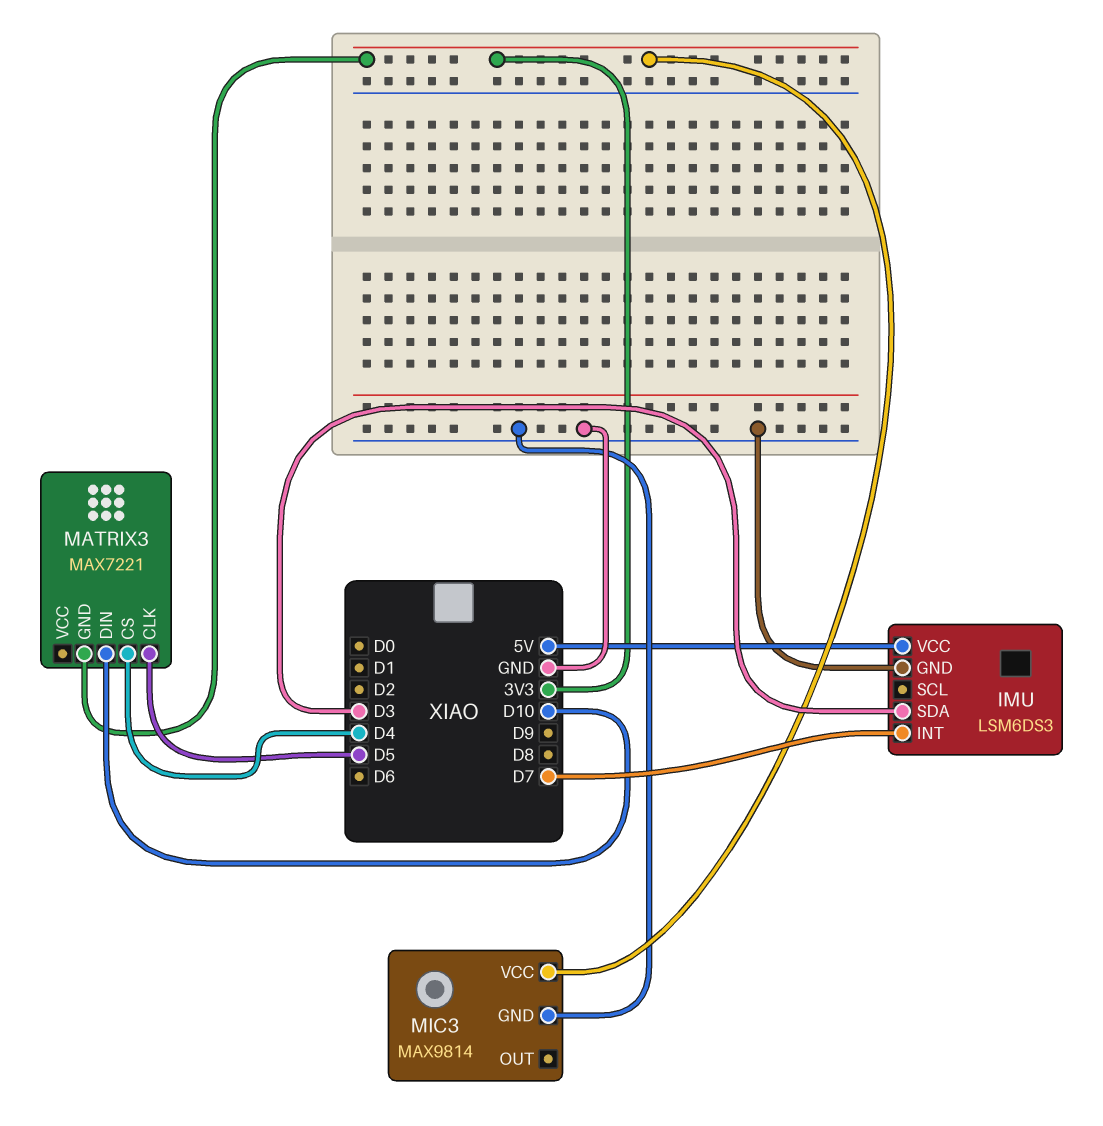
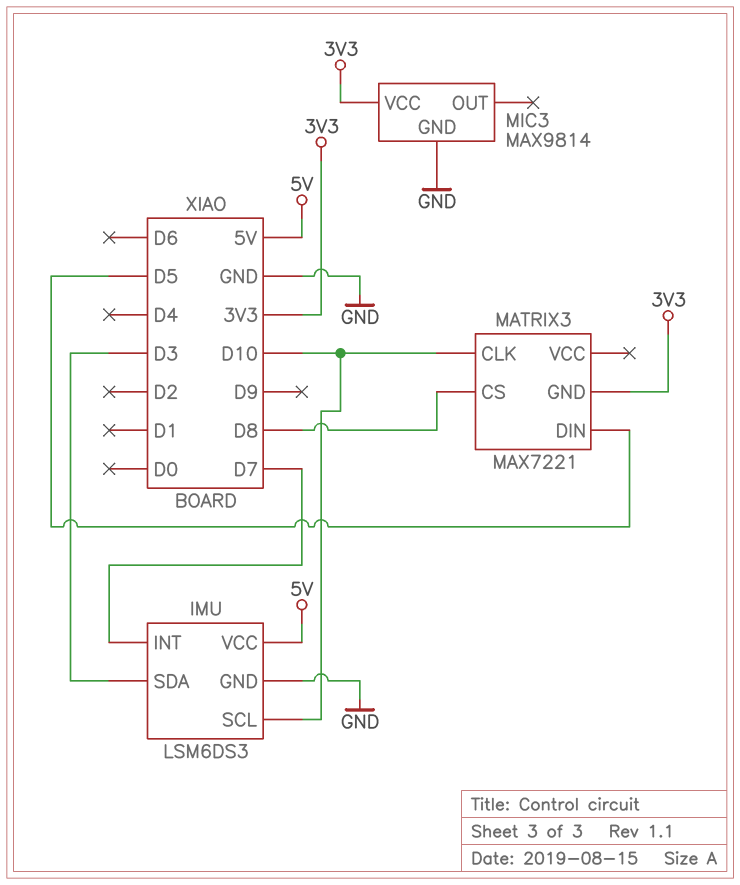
IMU pin SCL: none -> D10
MATRIX3 pin CLK: D5 -> D10
MATRIX3 pin CS: D4 -> D8
MATRIX3 pin DIN: D10 -> D5

